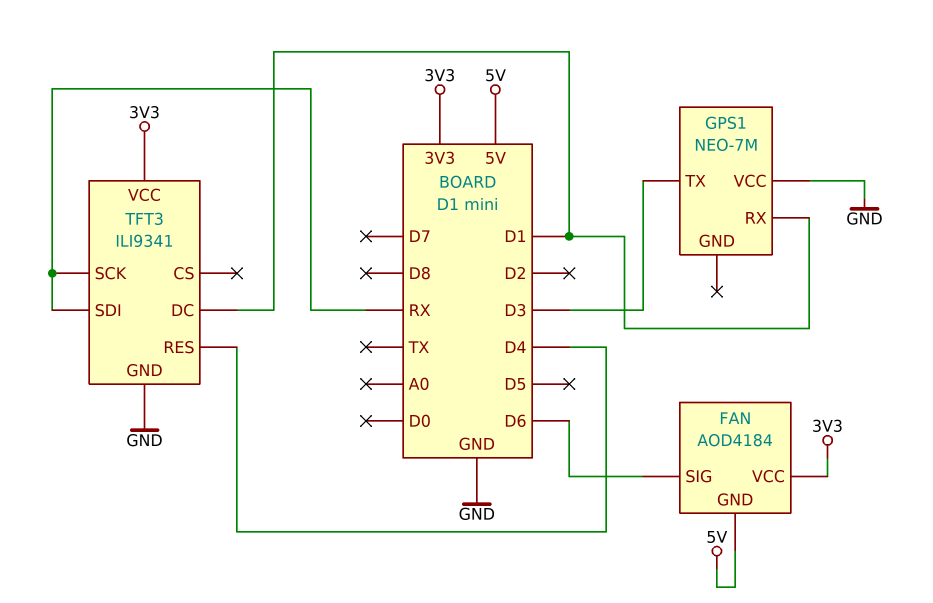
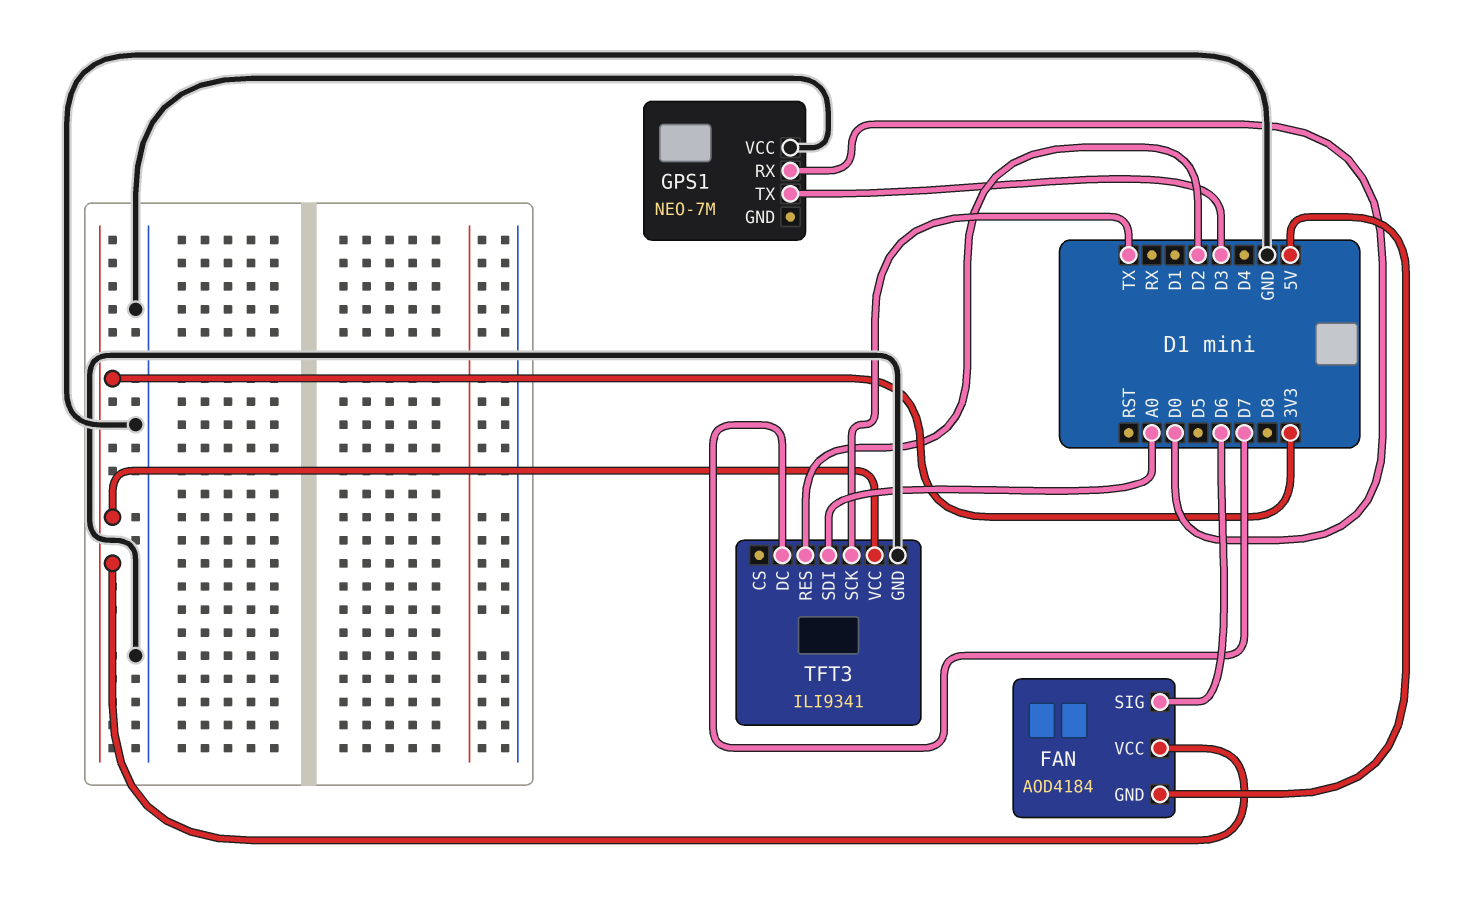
GPS1 pin RX: D1 -> D0
TFT3 pin DC: D1 -> D7
TFT3 pin RES: D4 -> D2
TFT3 pin SCK: RX -> TX
TFT3 pin SDI: RX -> A0

